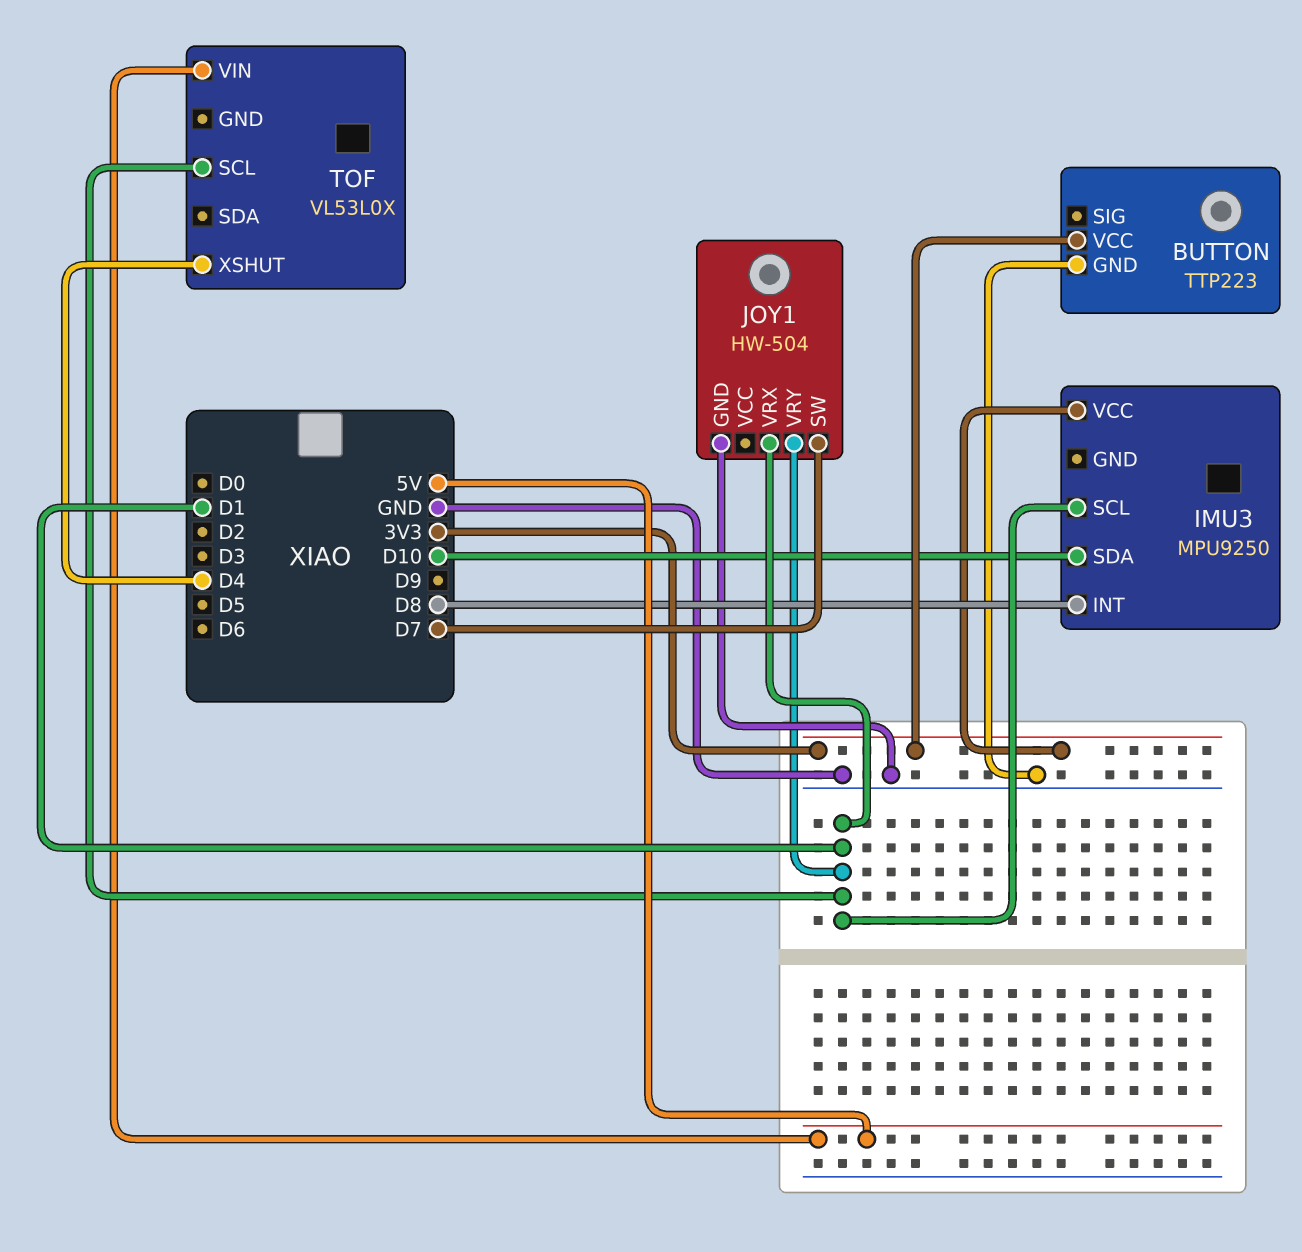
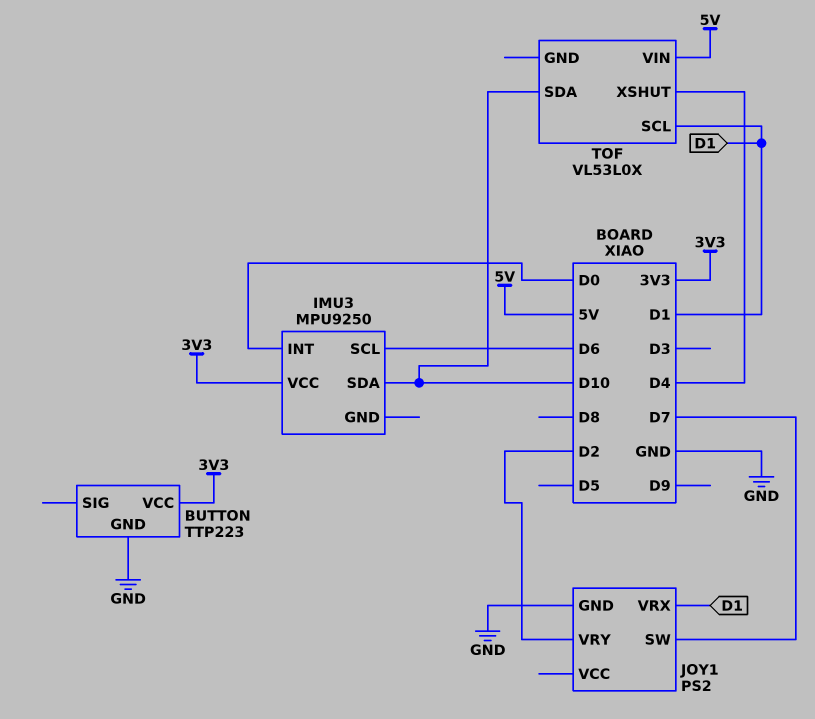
IMU3 pin INT: D8 -> D0
IMU3 pin SCL: D1 -> D6
JOY1: HW-504 -> PS2
JOY1 pin VRY: D1 -> D2
TOF pin SDA: none -> D10

